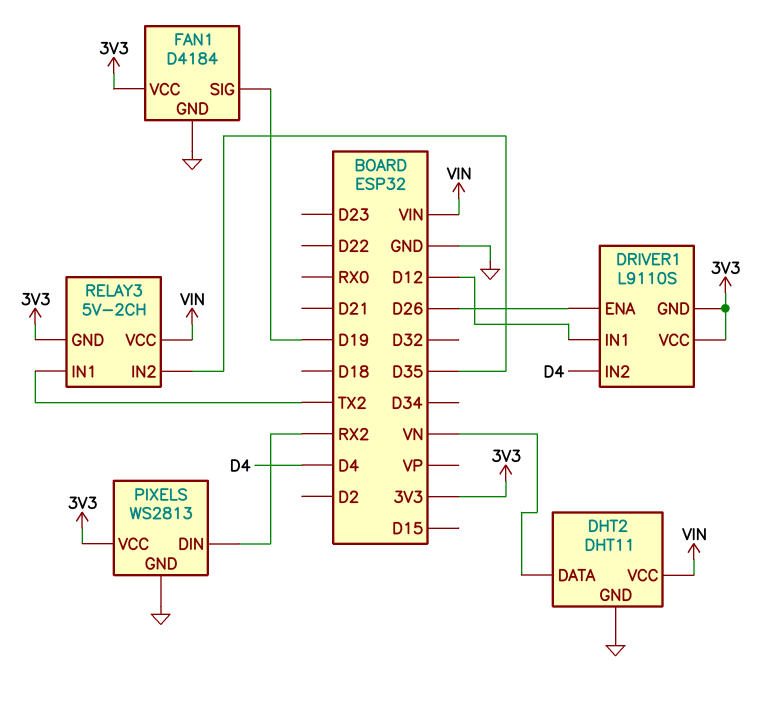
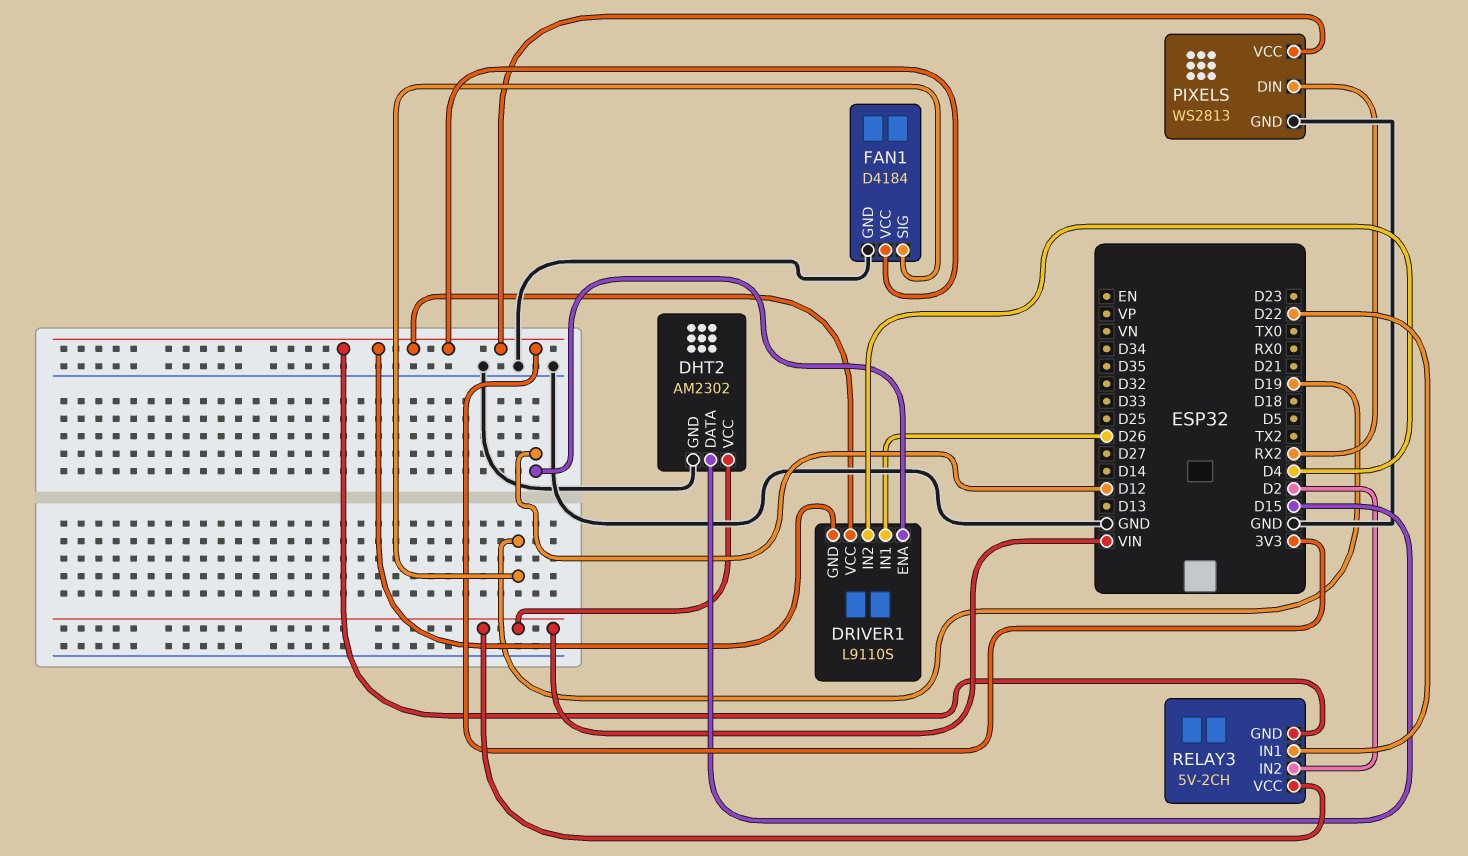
DHT2: DHT11 -> AM2302
DHT2 pin DATA: VN -> D15
DRIVER1 pin ENA: D26 -> D12
DRIVER1 pin IN1: D12 -> D26
RELAY3 pin IN1: TX2 -> D22
RELAY3 pin IN2: D35 -> D2

